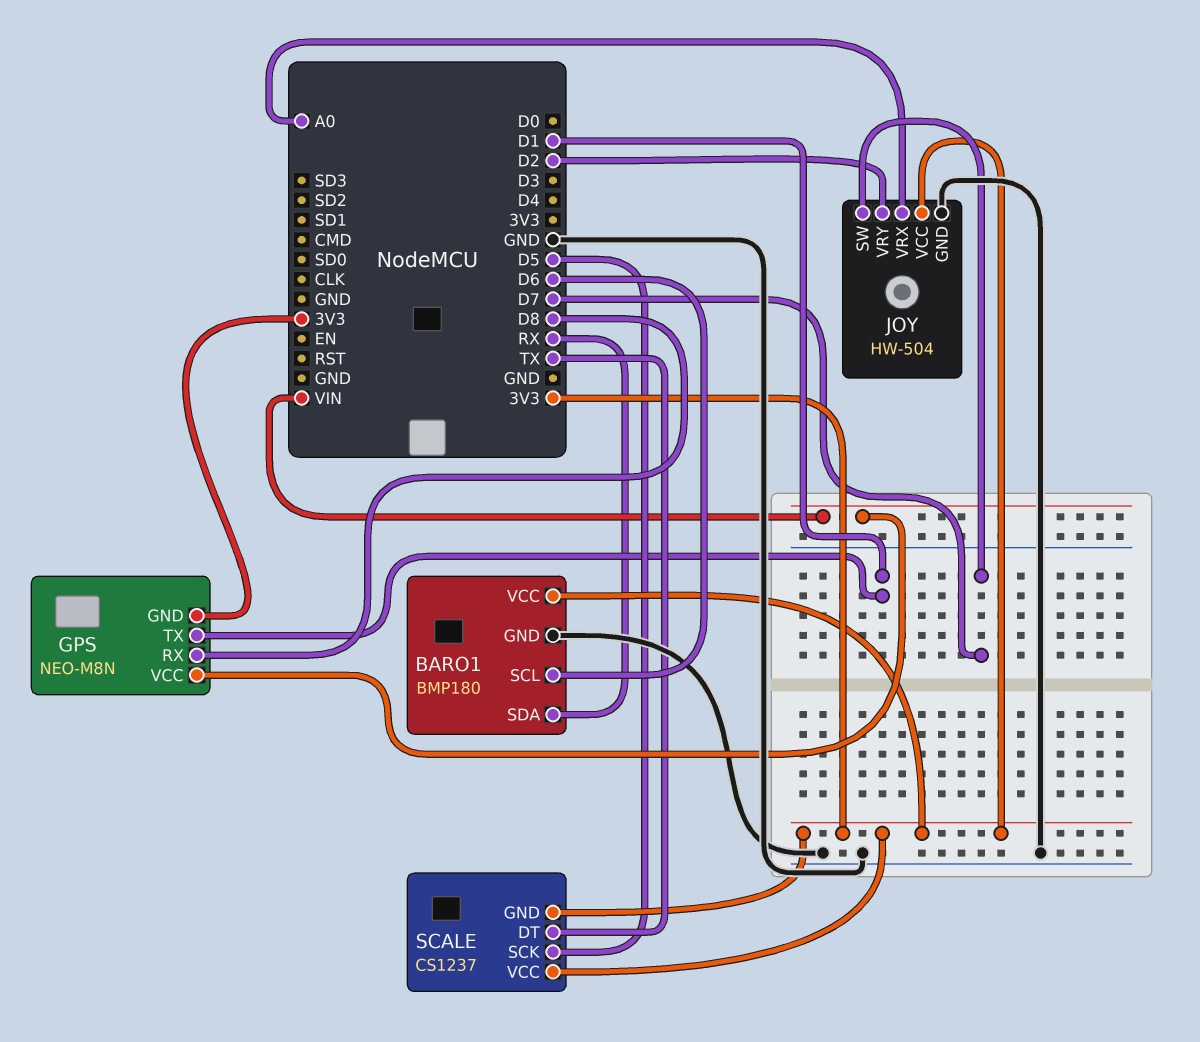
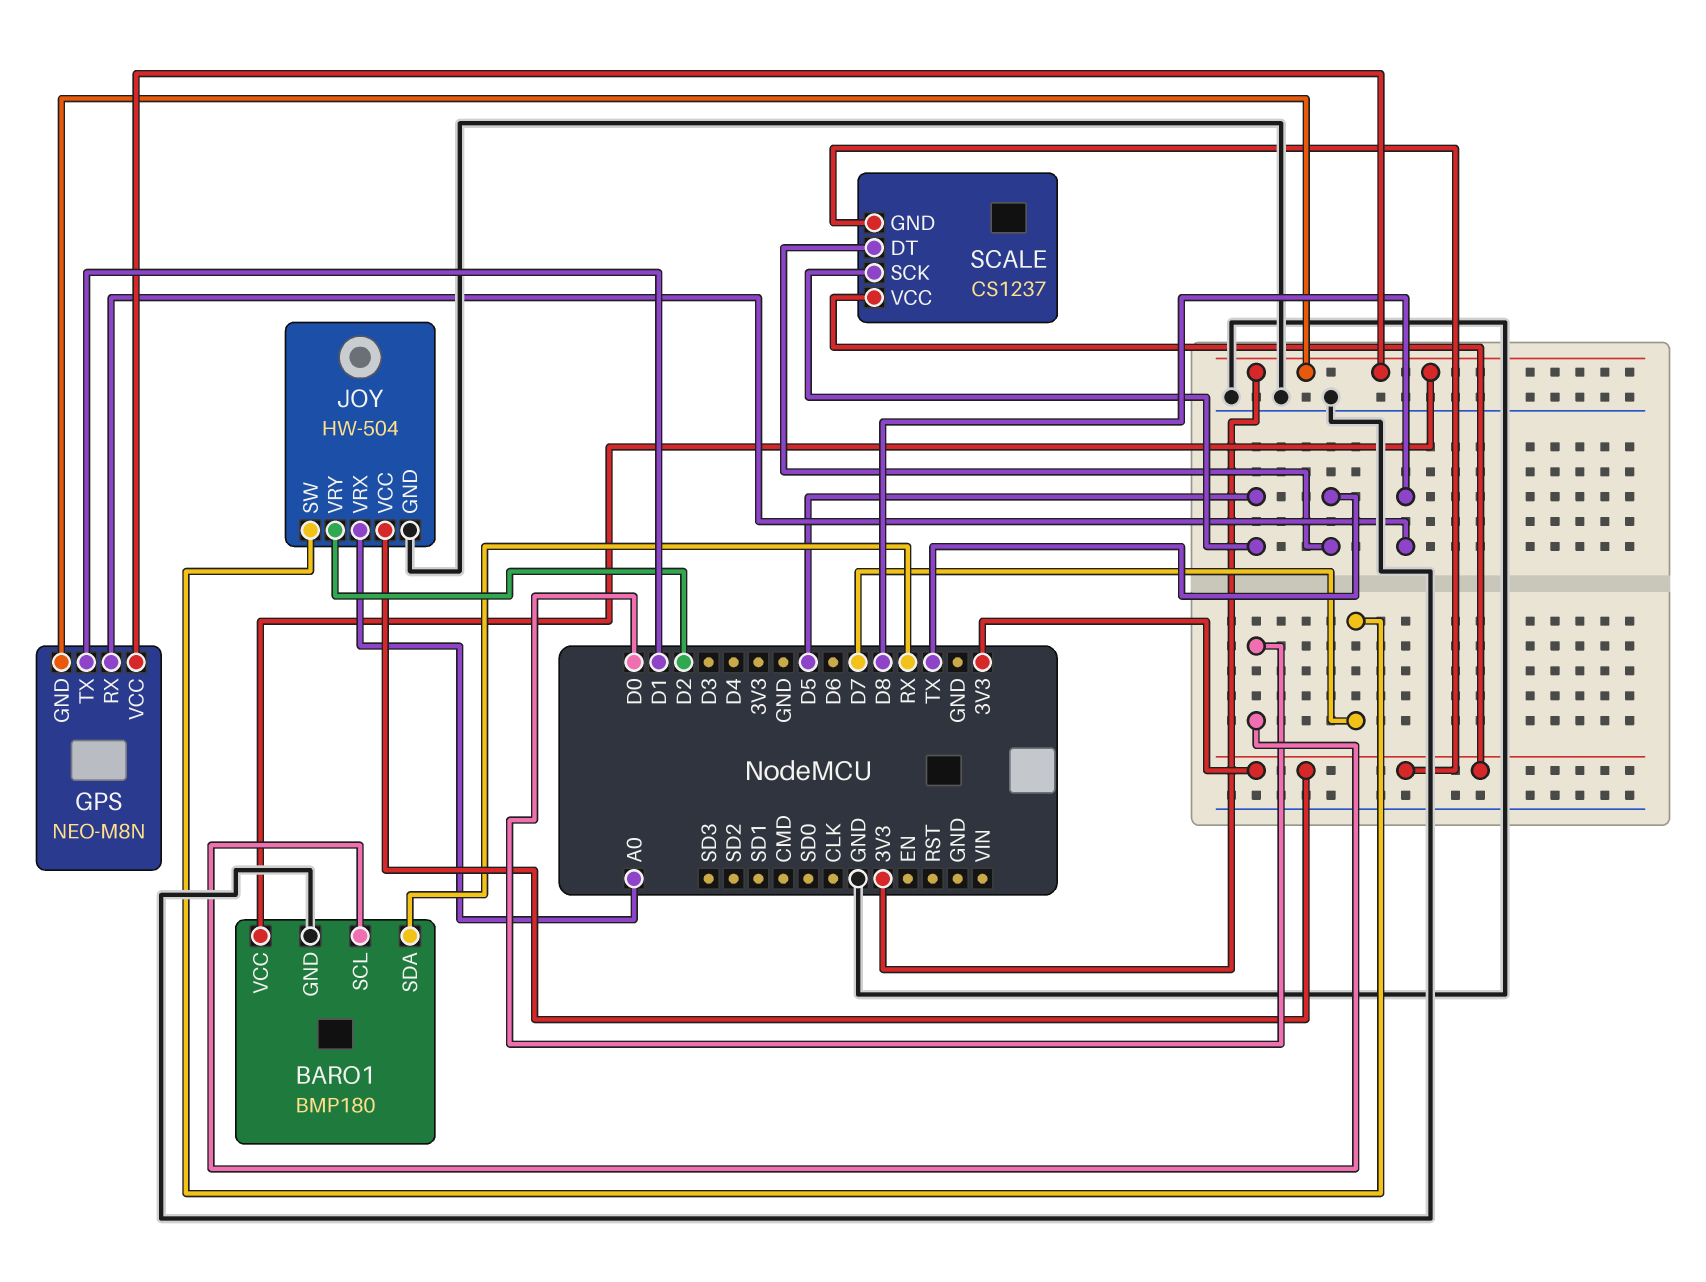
BARO1 pin SCL: D6 -> D0
GPS pin VCC: VIN -> 3V3

